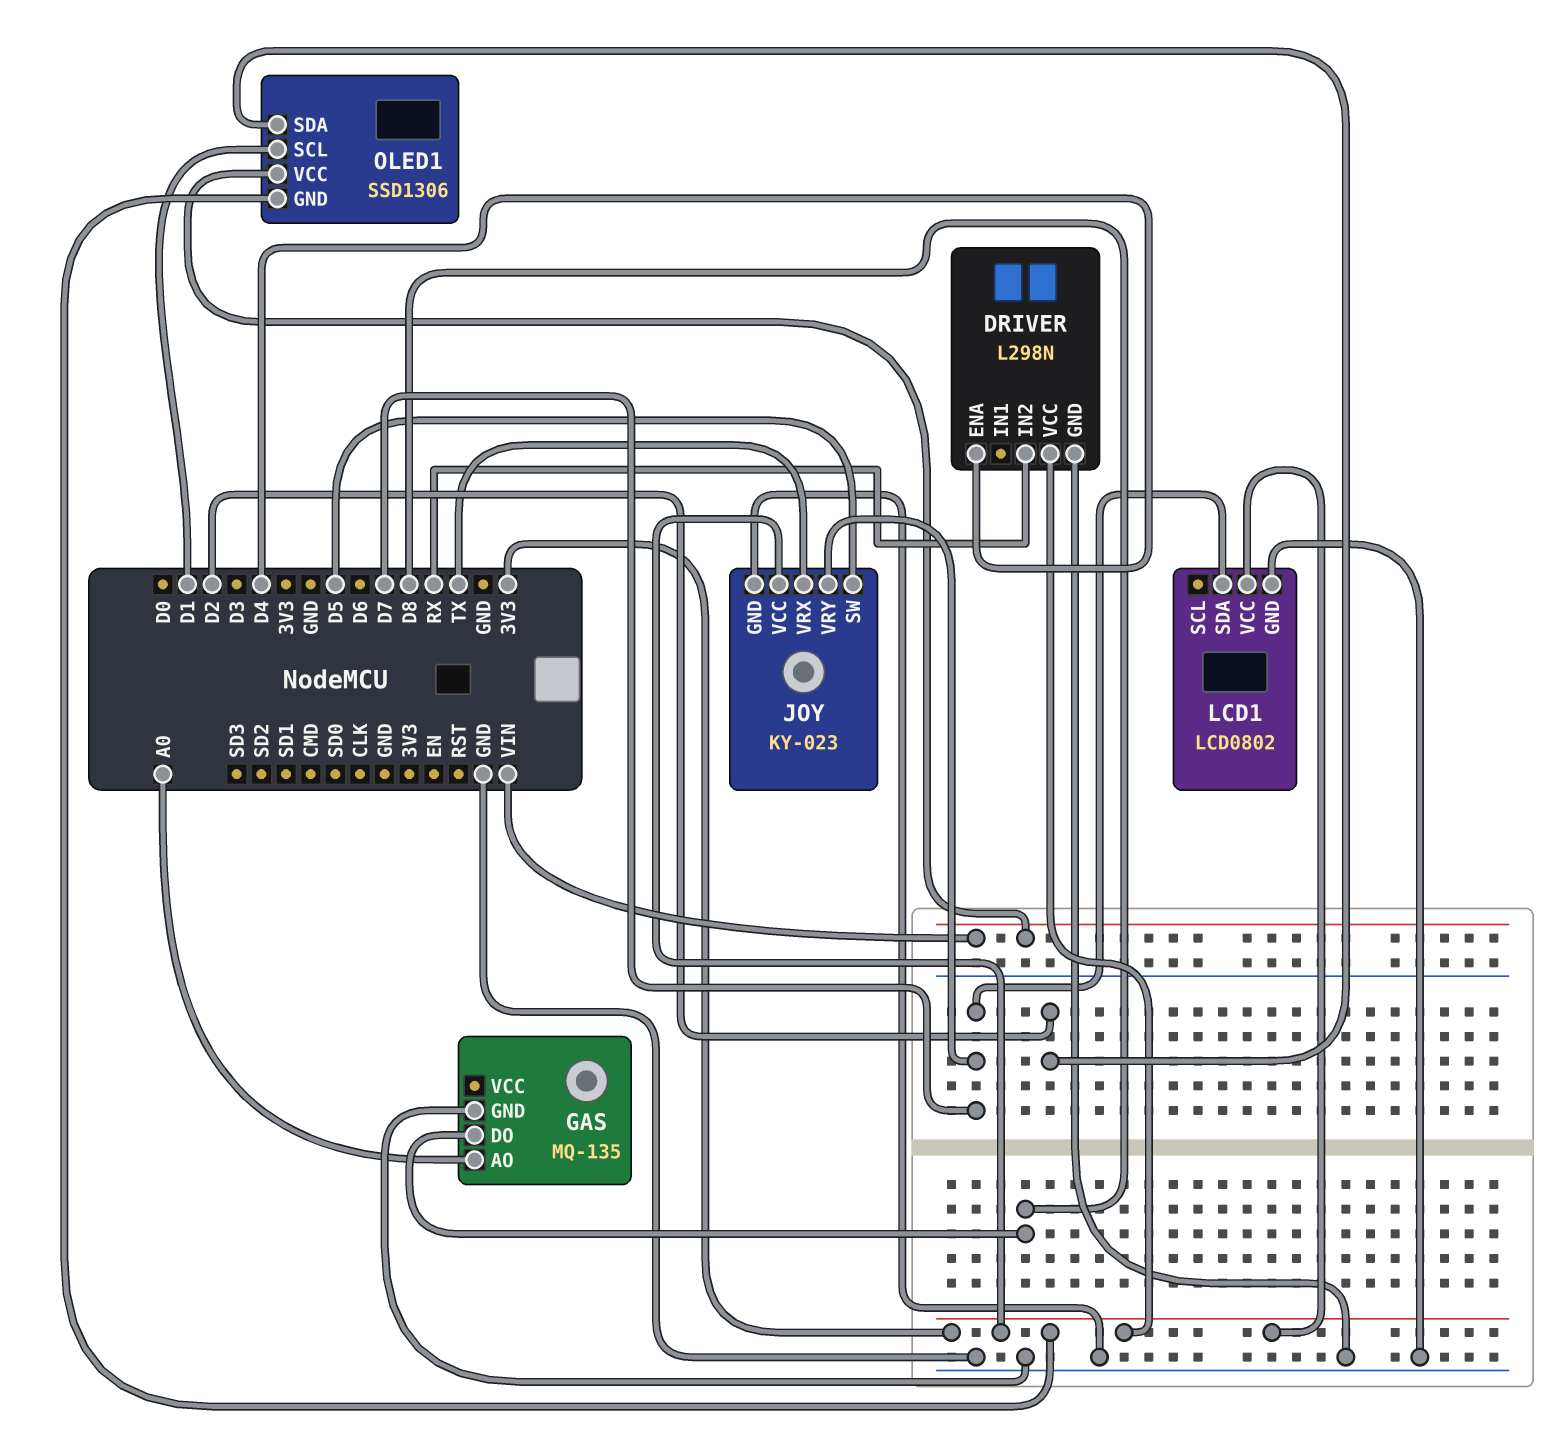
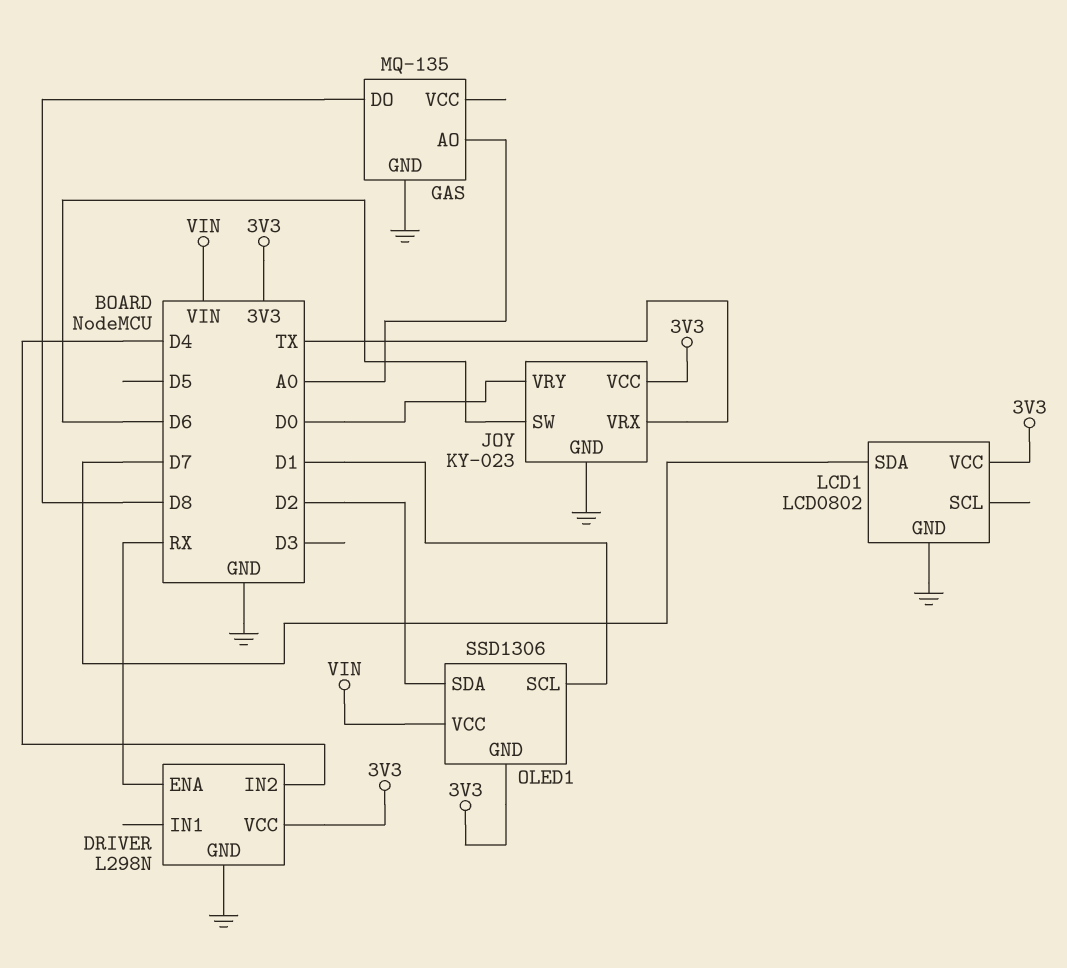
DRIVER pin ENA: D4 -> RX
DRIVER pin IN2: RX -> D4
JOY pin SW: D5 -> D6
JOY pin VRY: D7 -> D0

